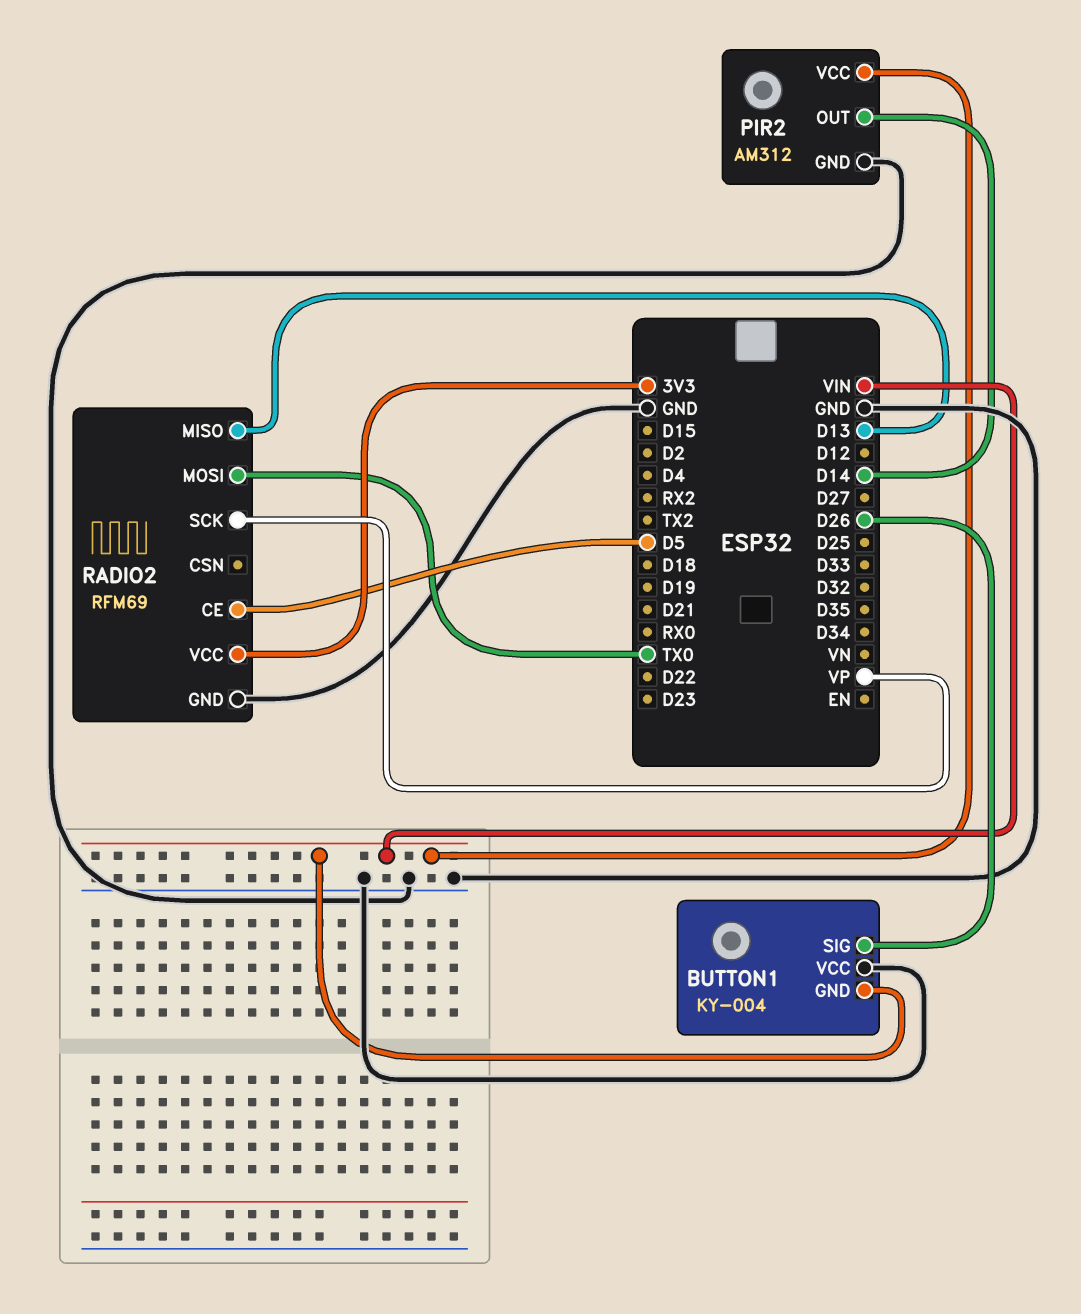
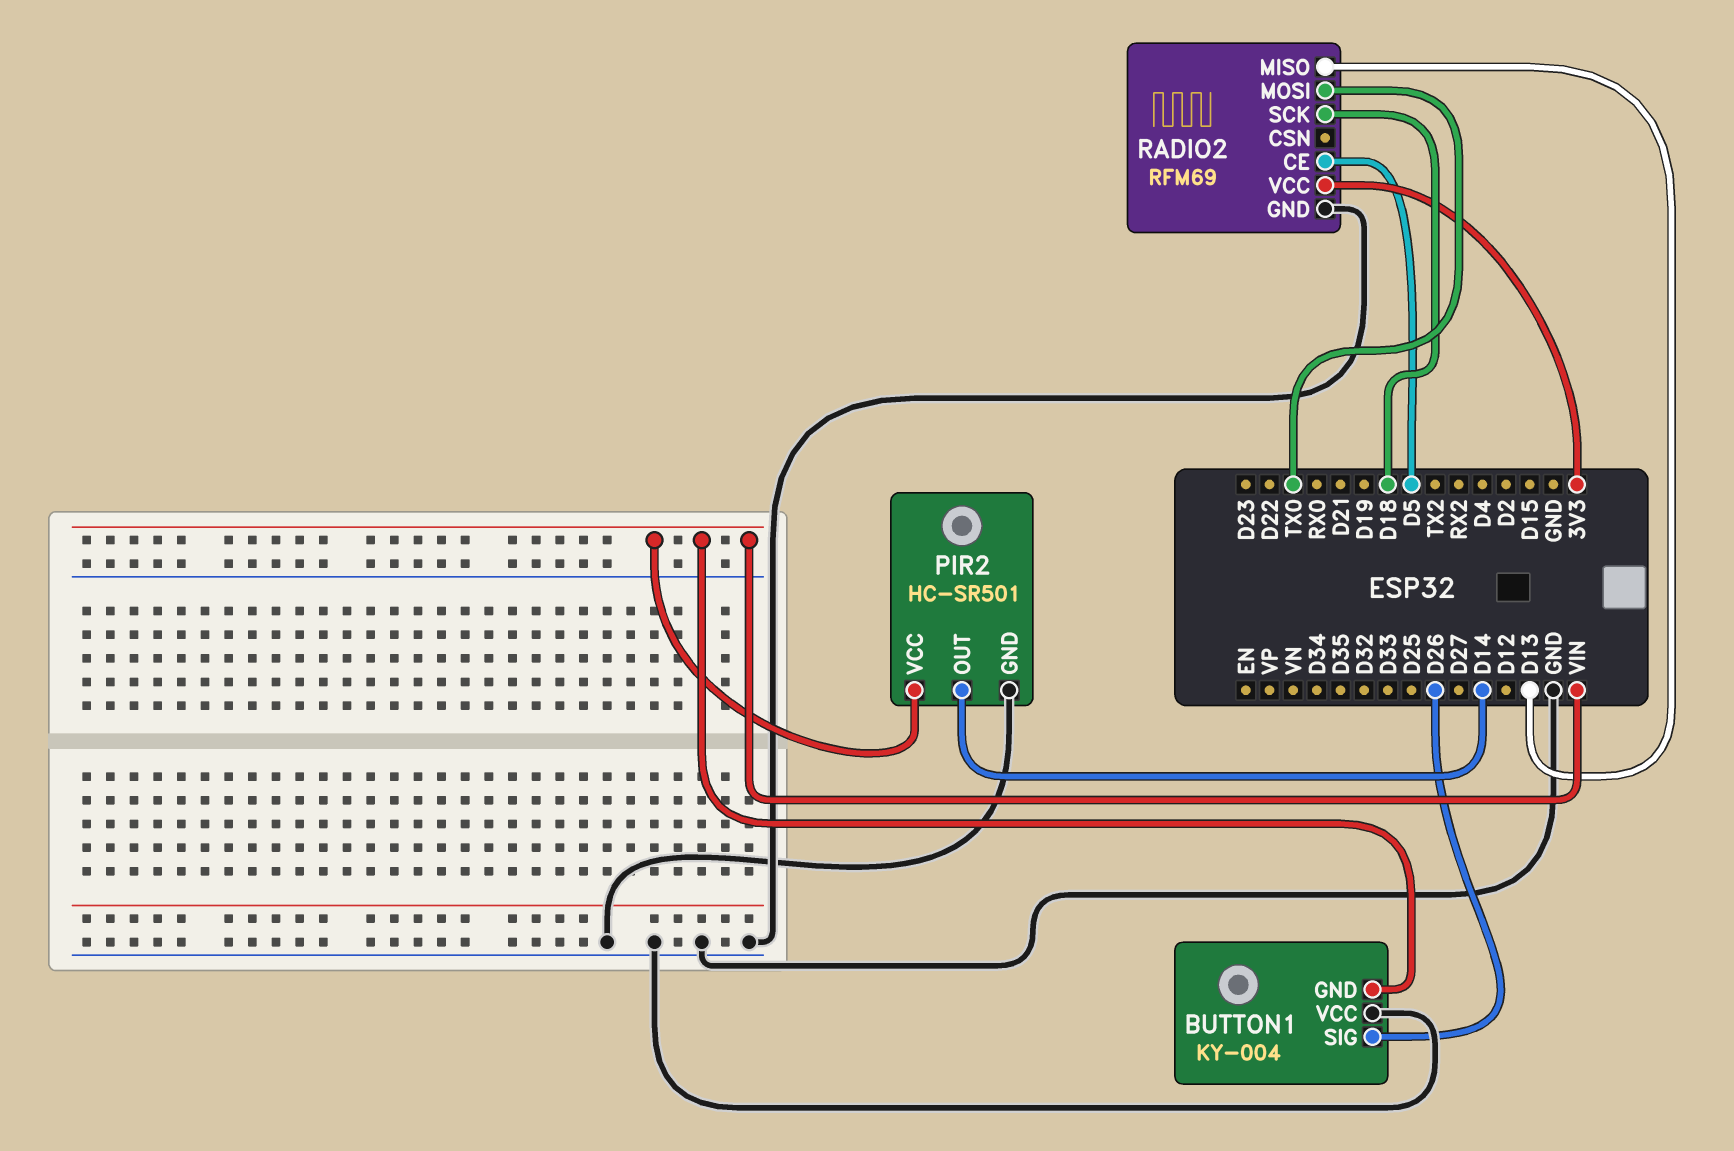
PIR2: AM312 -> HC-SR501
RADIO2 pin SCK: VP -> D18

